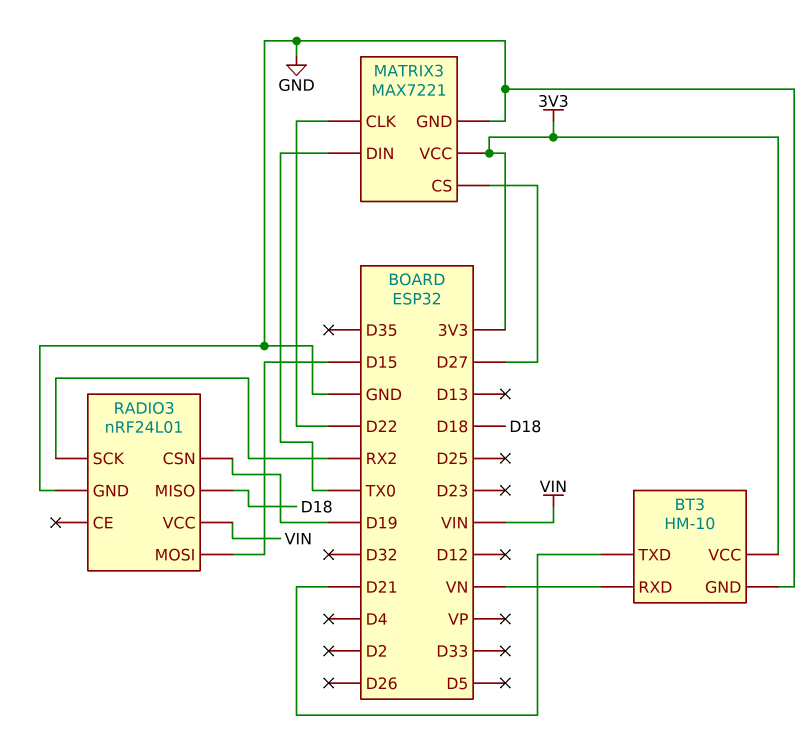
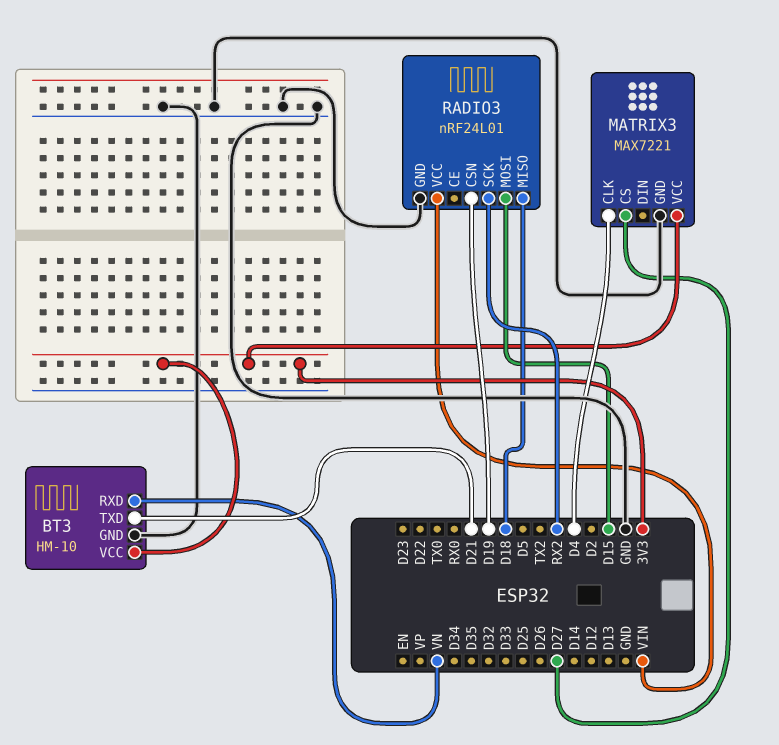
MATRIX3 pin CLK: D22 -> D4
MATRIX3 pin DIN: TX0 -> none

